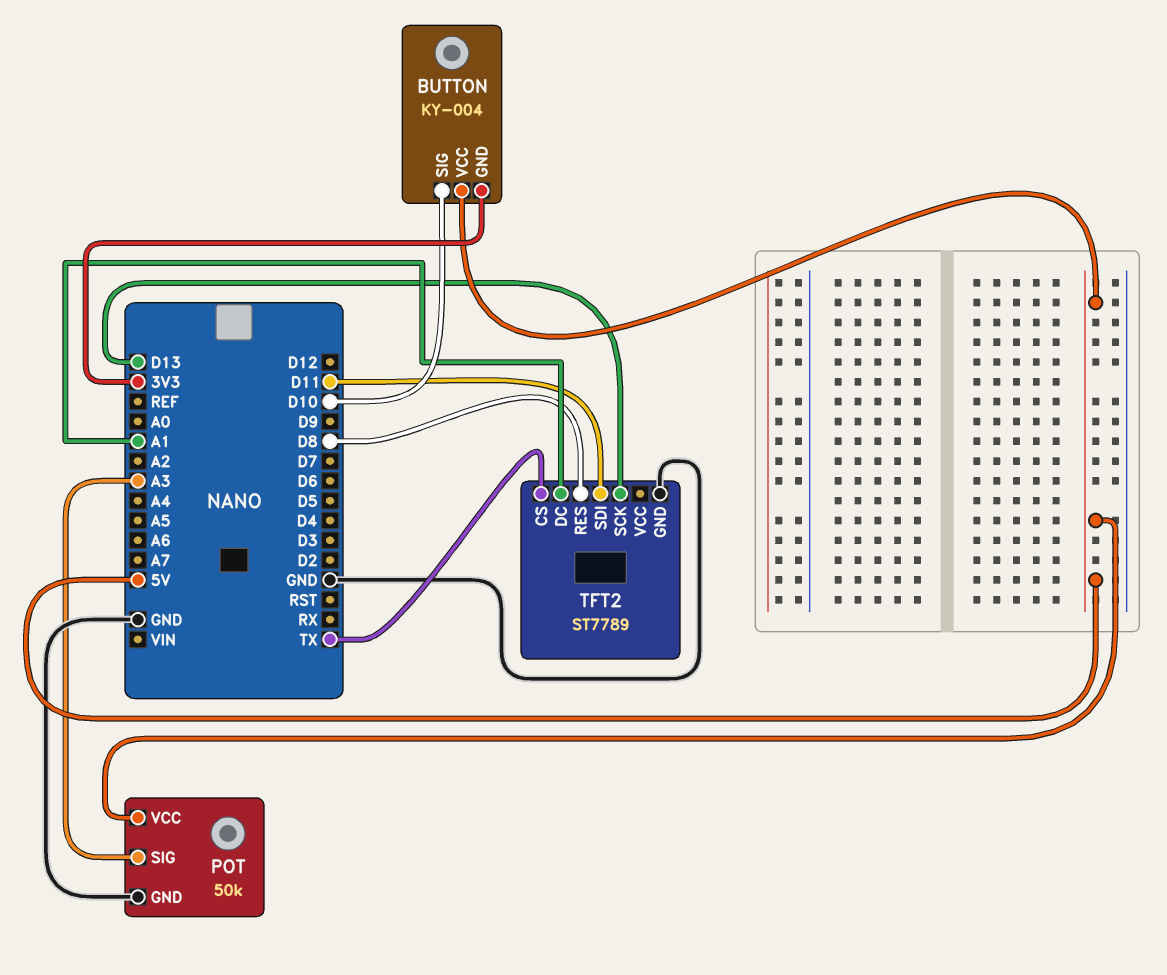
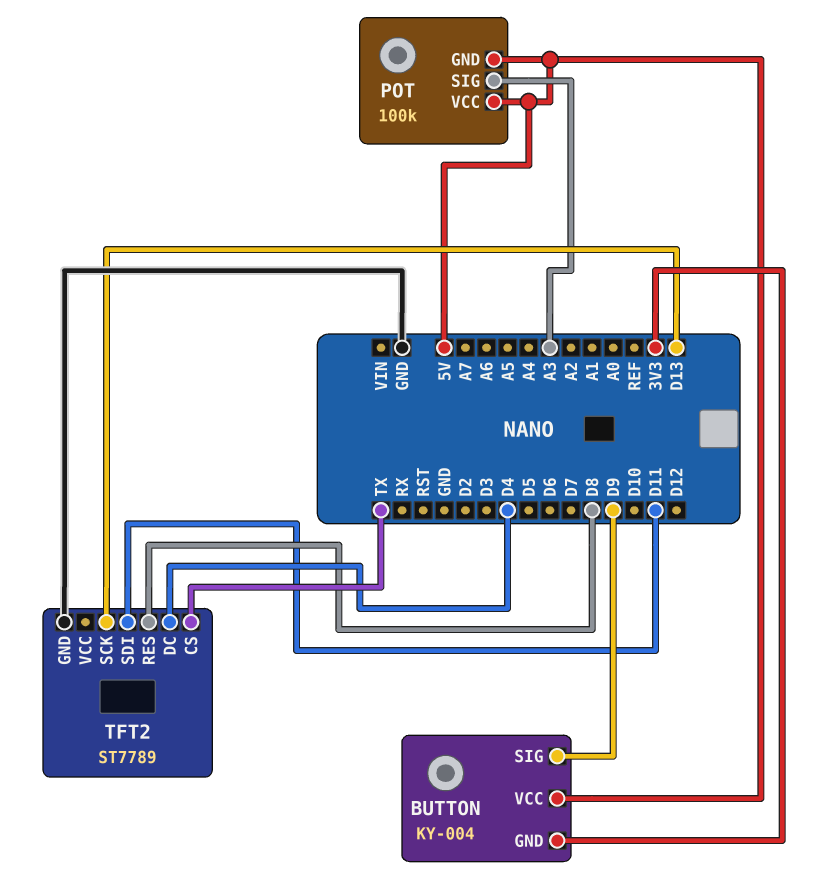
BUTTON pin SIG: D10 -> D9
POT: 50k -> 100k
POT pin GND: GND -> 5V
TFT2 pin DC: A1 -> D4

